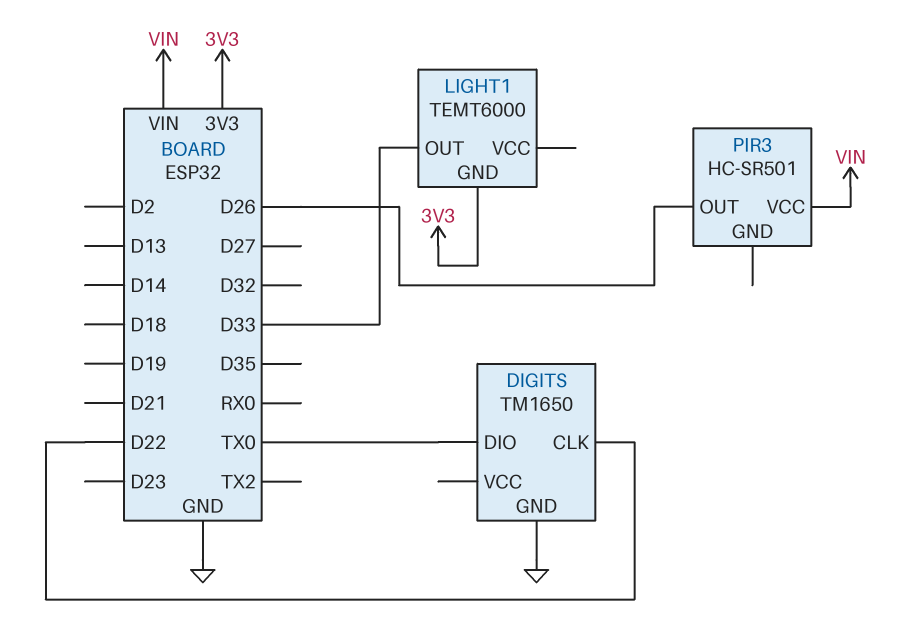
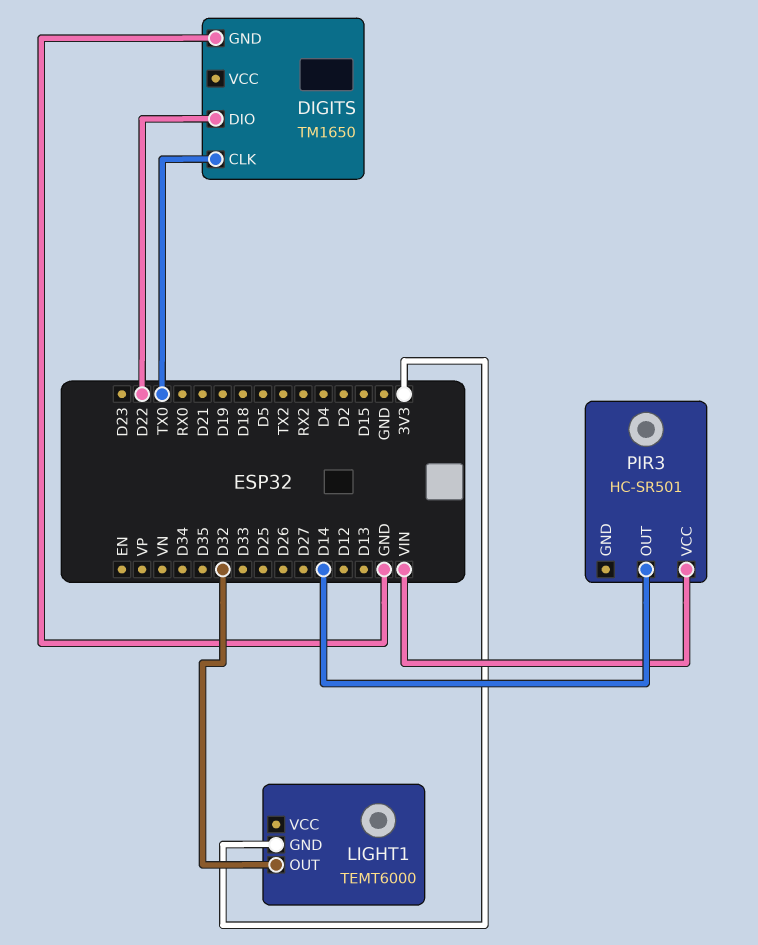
DIGITS pin CLK: D22 -> TX0
DIGITS pin DIO: TX0 -> D22
LIGHT1 pin OUT: D33 -> D32
PIR3 pin OUT: D26 -> D14

